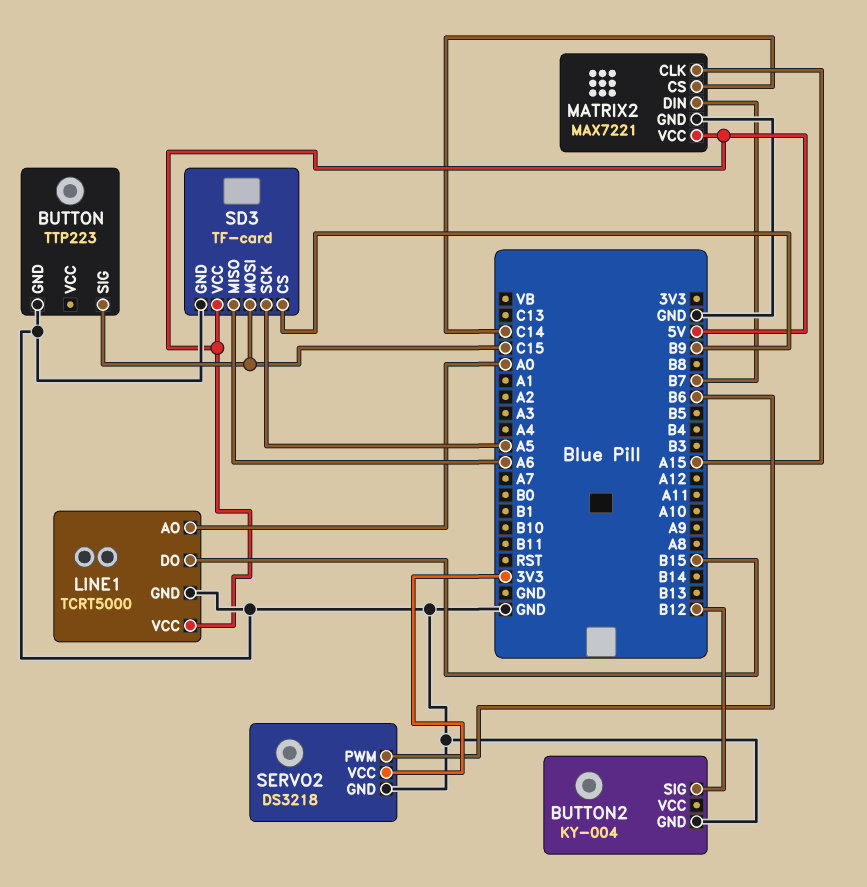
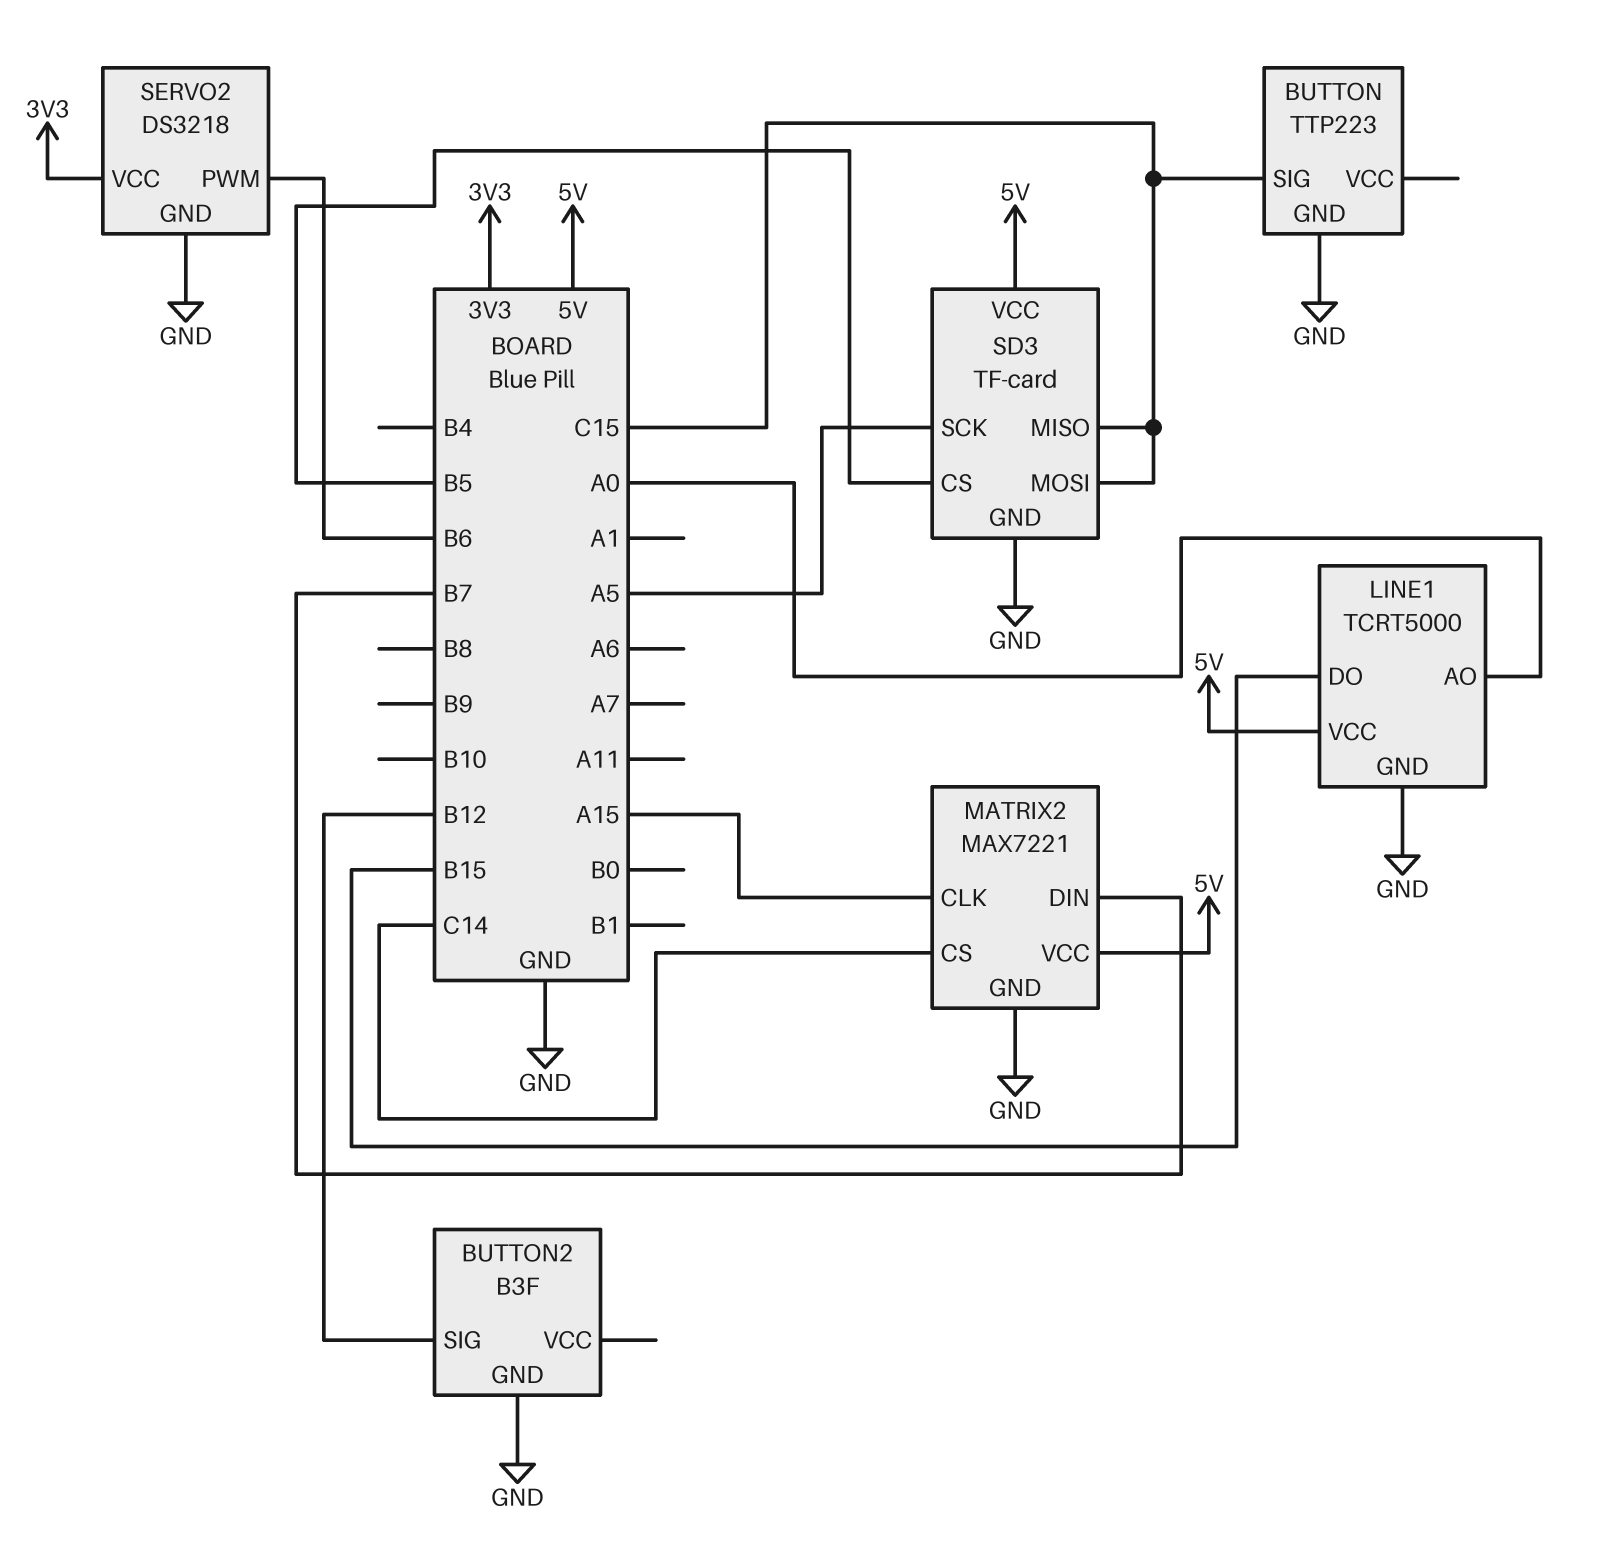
BUTTON2: KY-004 -> B3F
SD3 pin CS: B9 -> B5
SD3 pin MISO: A6 -> C15

